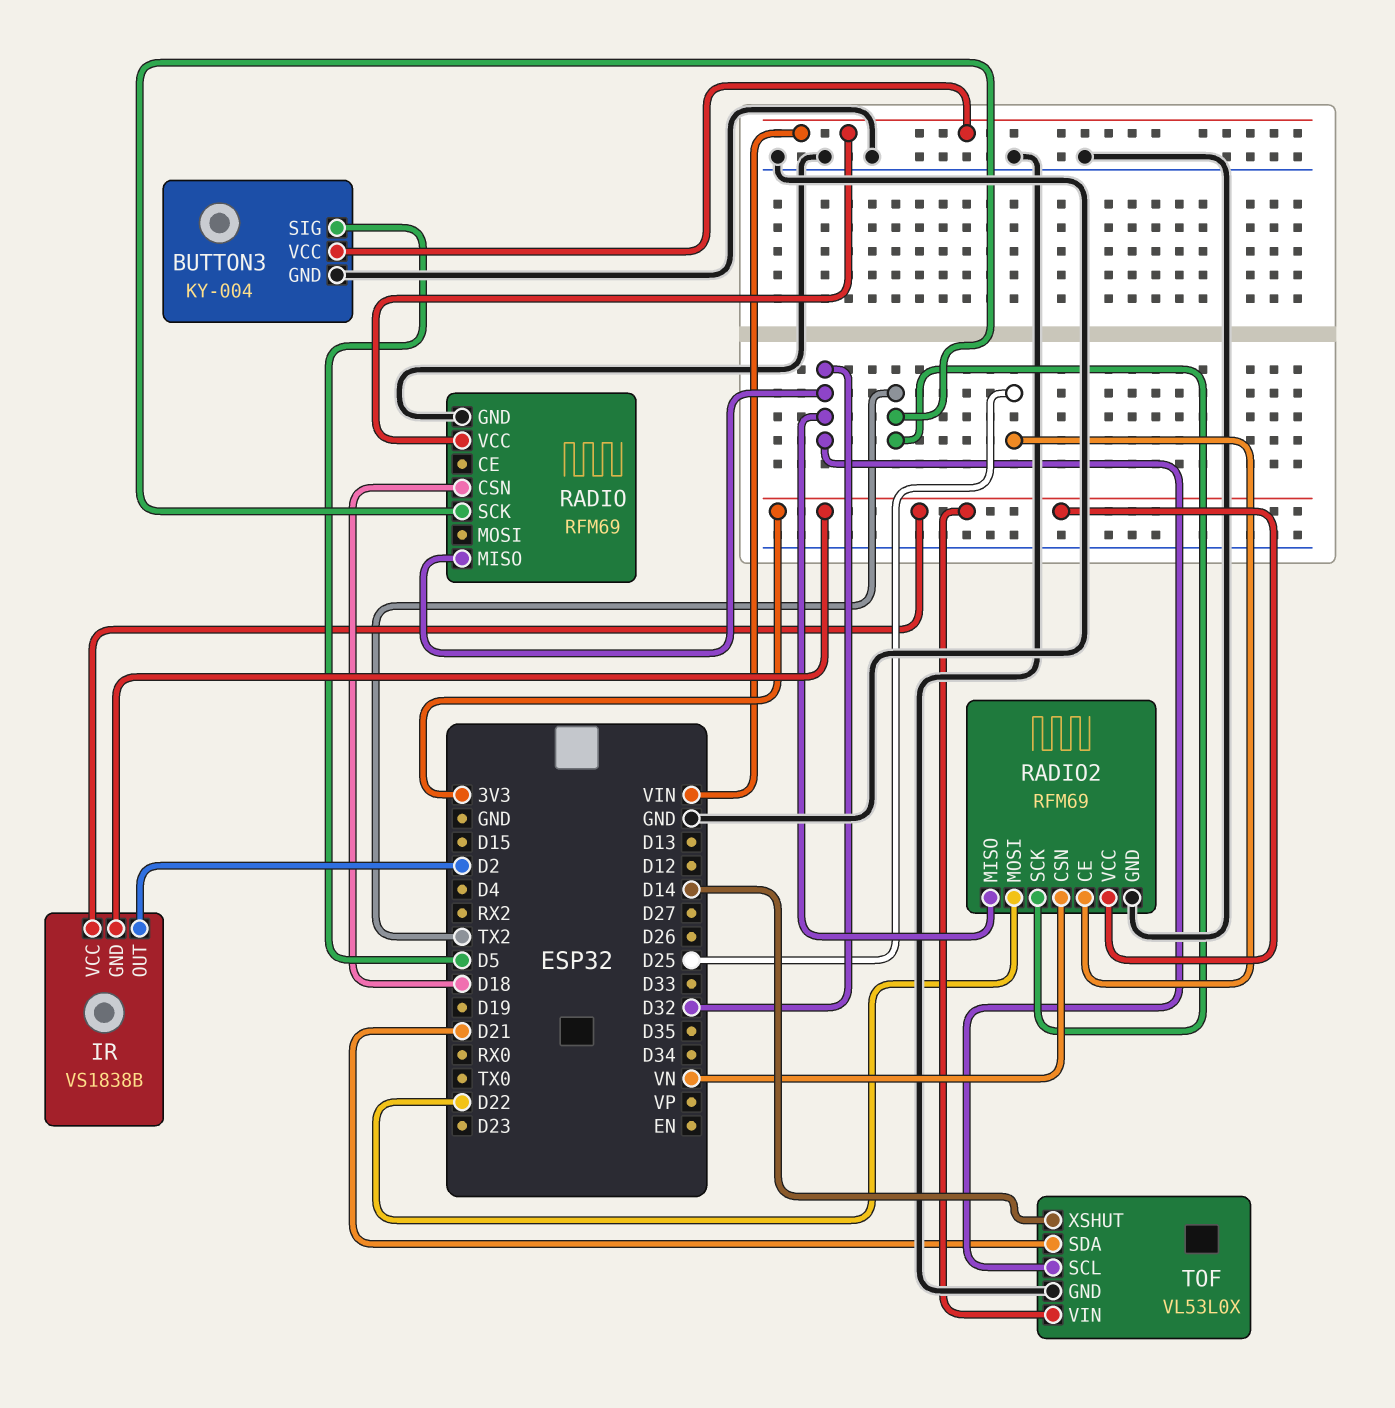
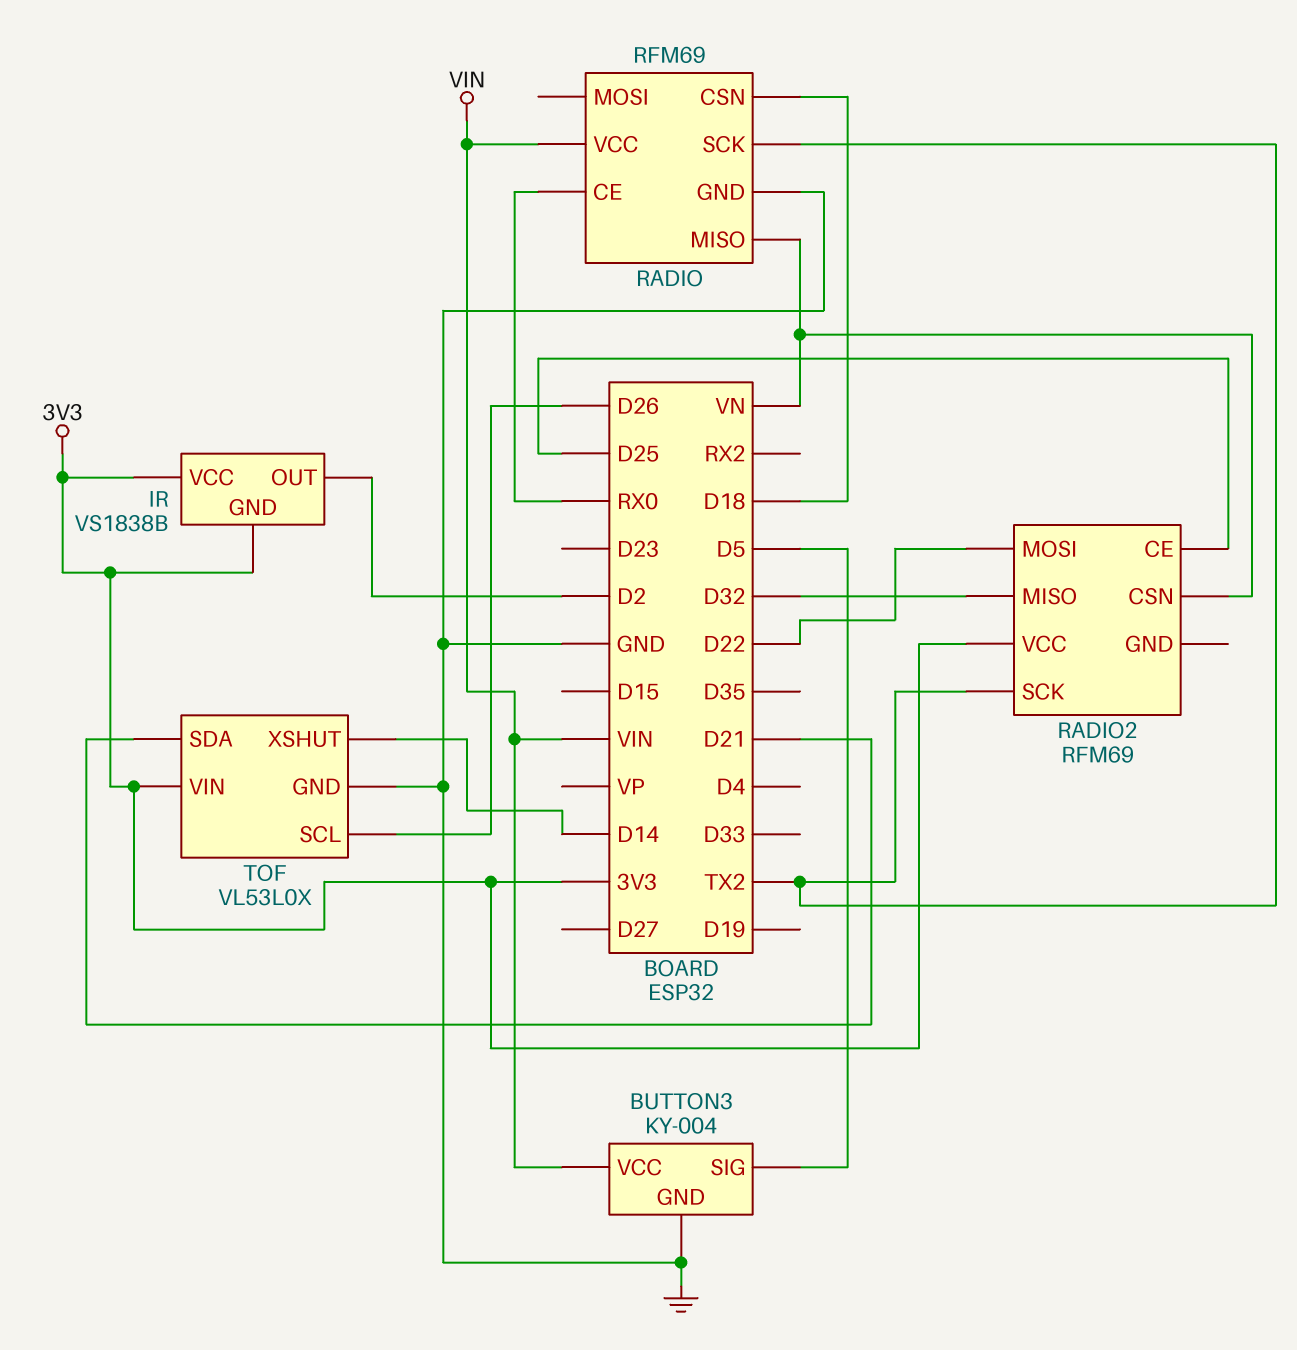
RADIO pin CE: none -> RX0
RADIO pin MISO: D32 -> VN
RADIO2 pin GND: GND -> none
TOF pin SCL: D32 -> D26

